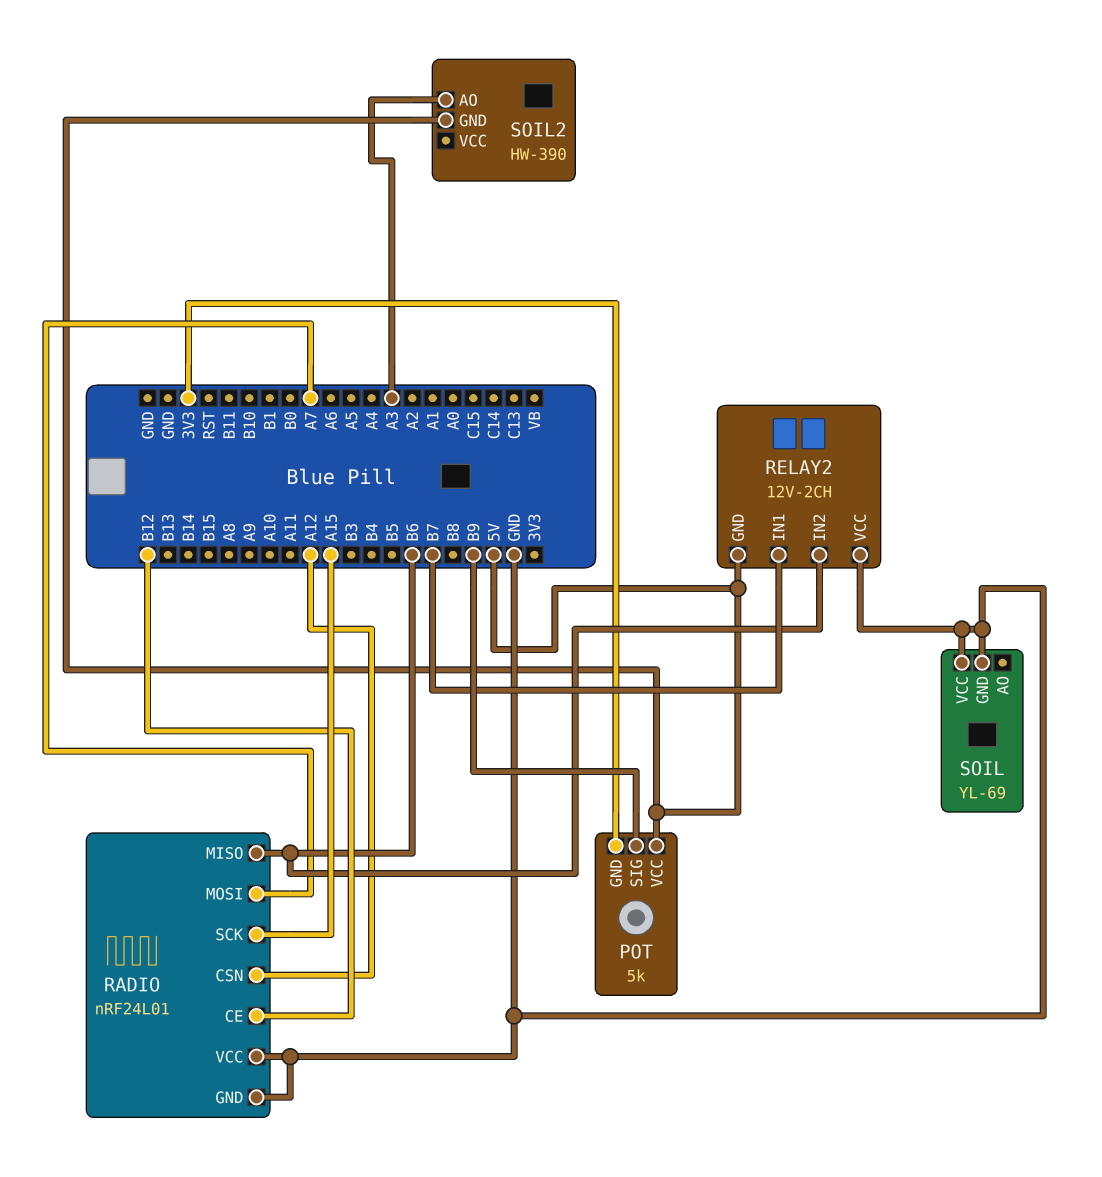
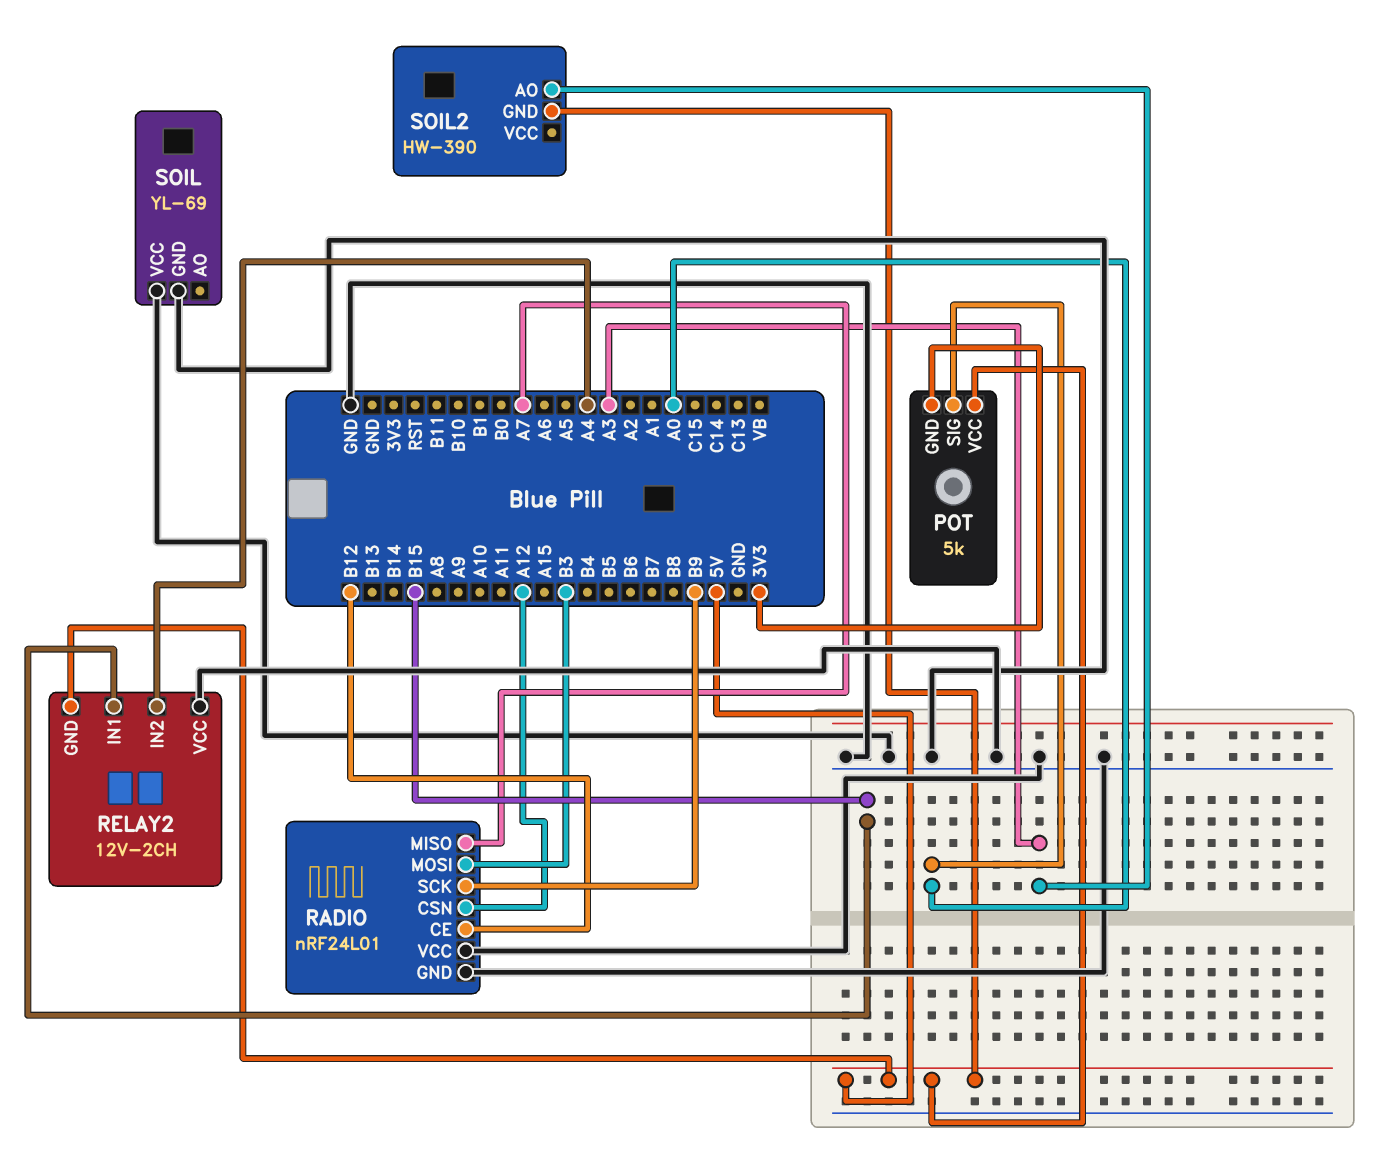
POT pin SIG: B9 -> A0
RADIO pin MISO: B6 -> A7
RADIO pin MOSI: A7 -> B3
RADIO pin SCK: A15 -> B9
RELAY2 pin IN1: B7 -> B15
RELAY2 pin IN2: B6 -> A4

